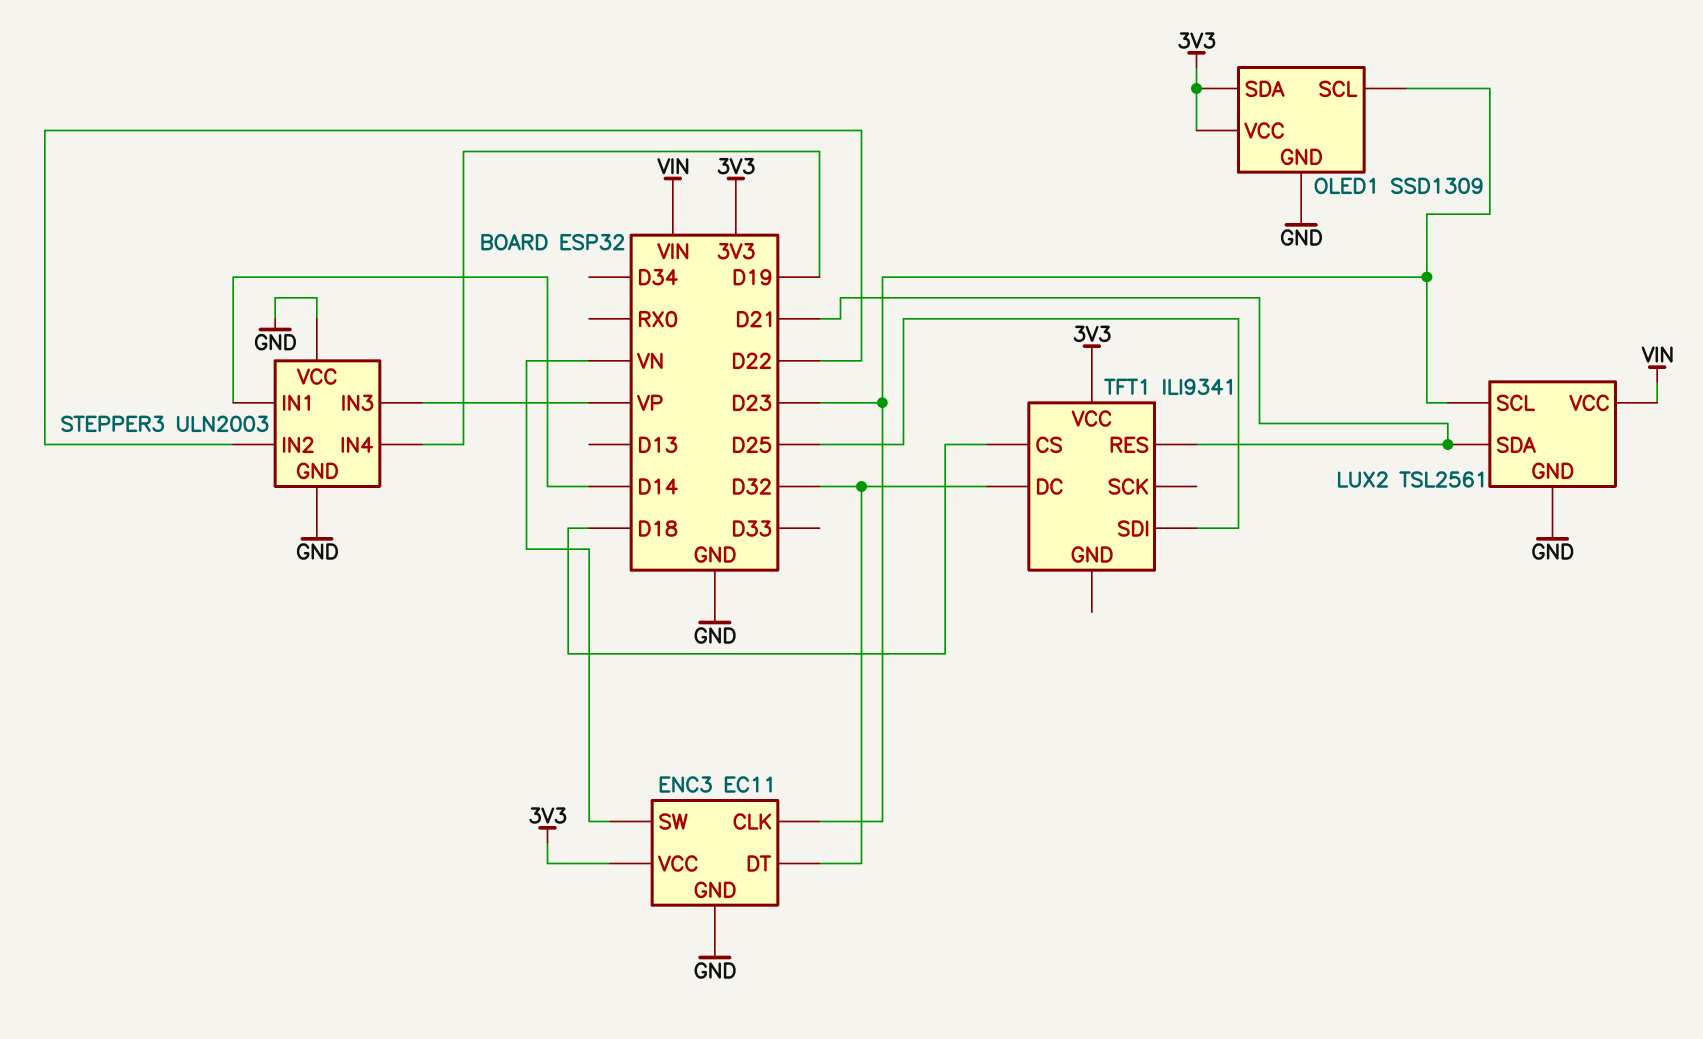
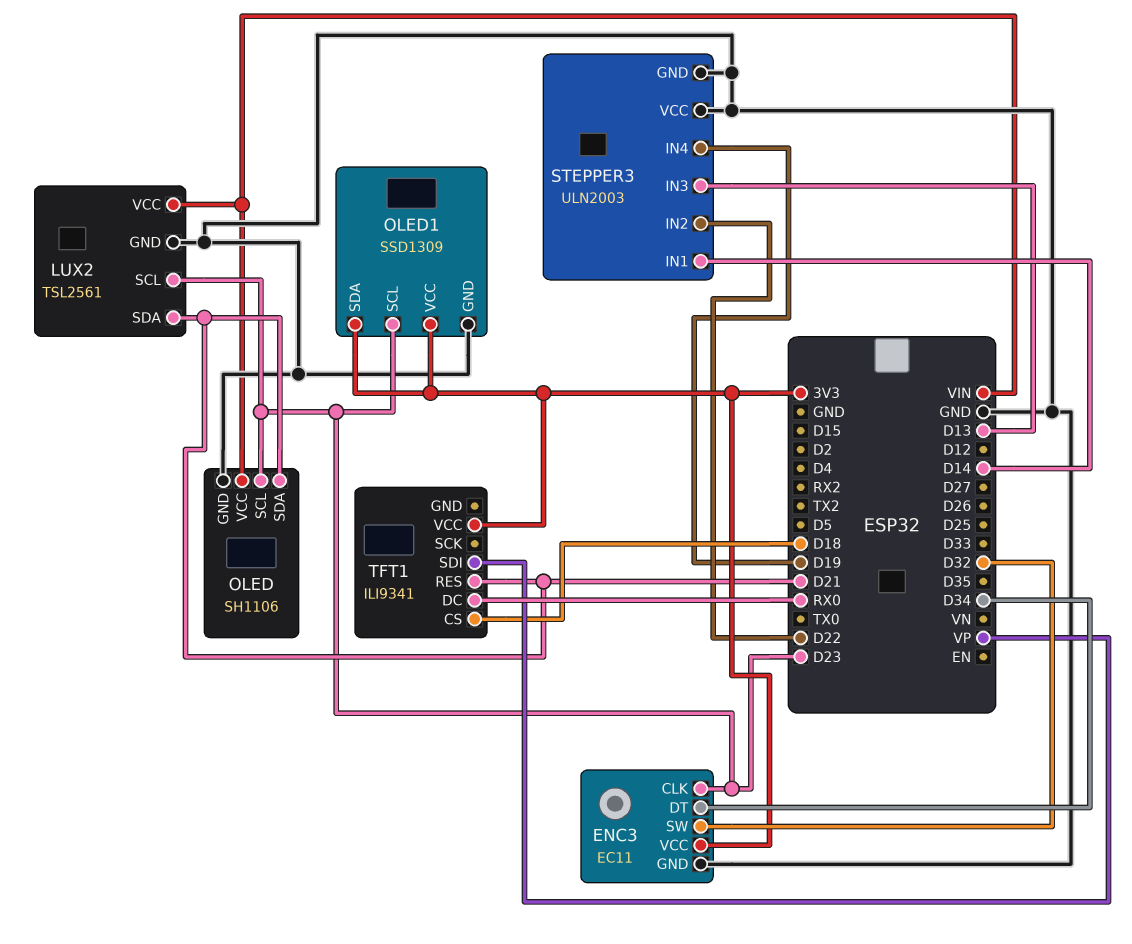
ENC3 pin DT: D32 -> D34
ENC3 pin SW: VN -> D32
OLED: none -> SH1106
OLED pin GND: none -> GND
OLED pin SCL: none -> D23
OLED pin SDA: none -> D21
OLED pin VCC: none -> VIN
STEPPER3 pin IN3: VP -> D13
TFT1 pin DC: D32 -> RX0
TFT1 pin SDI: D25 -> VP

